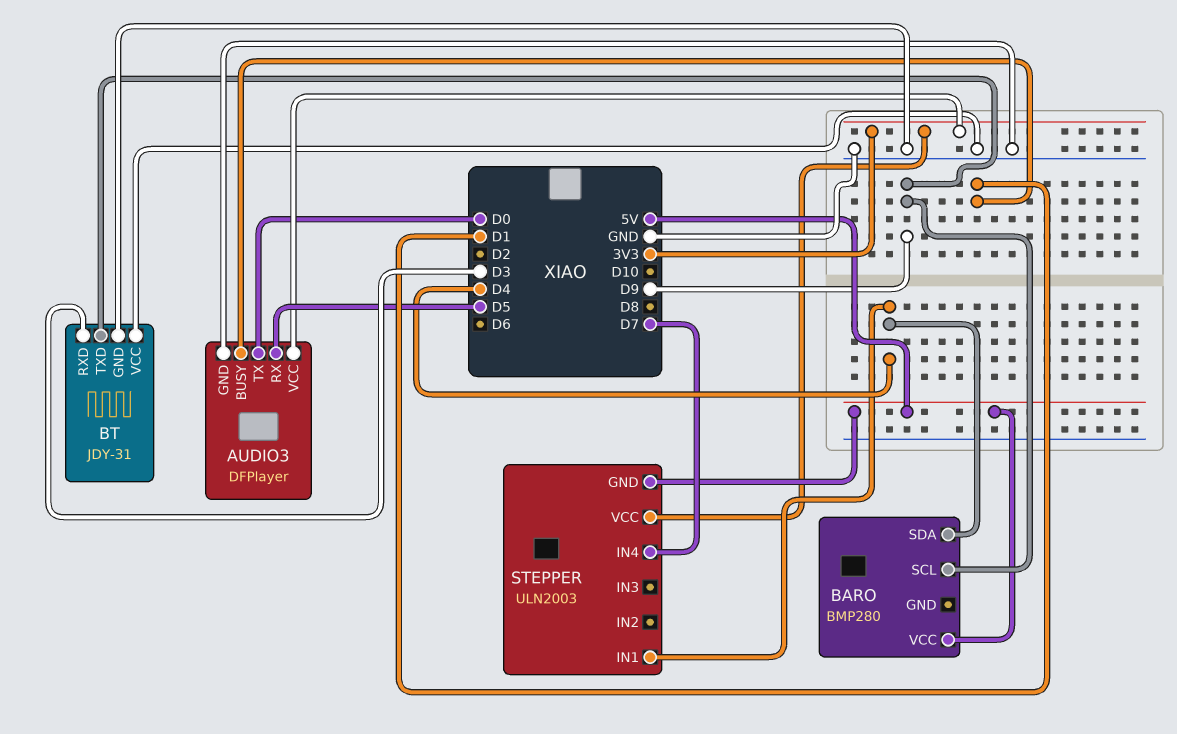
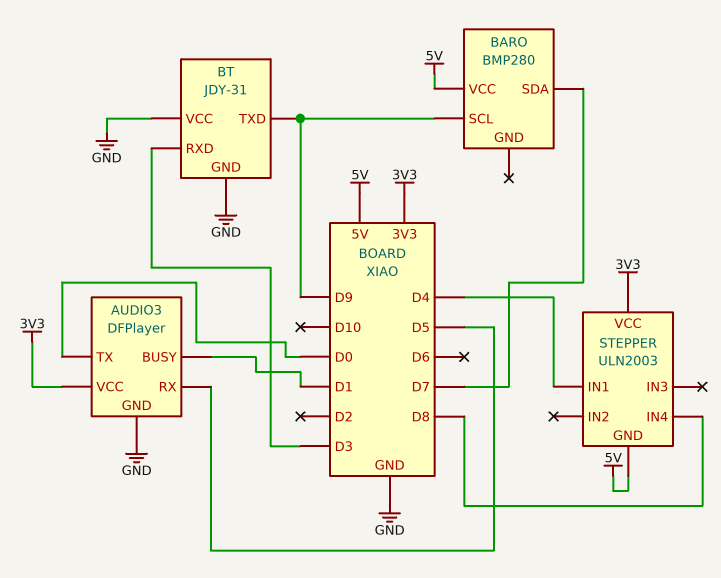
BARO pin SDA: D4 -> D7
STEPPER pin IN4: D7 -> D8

